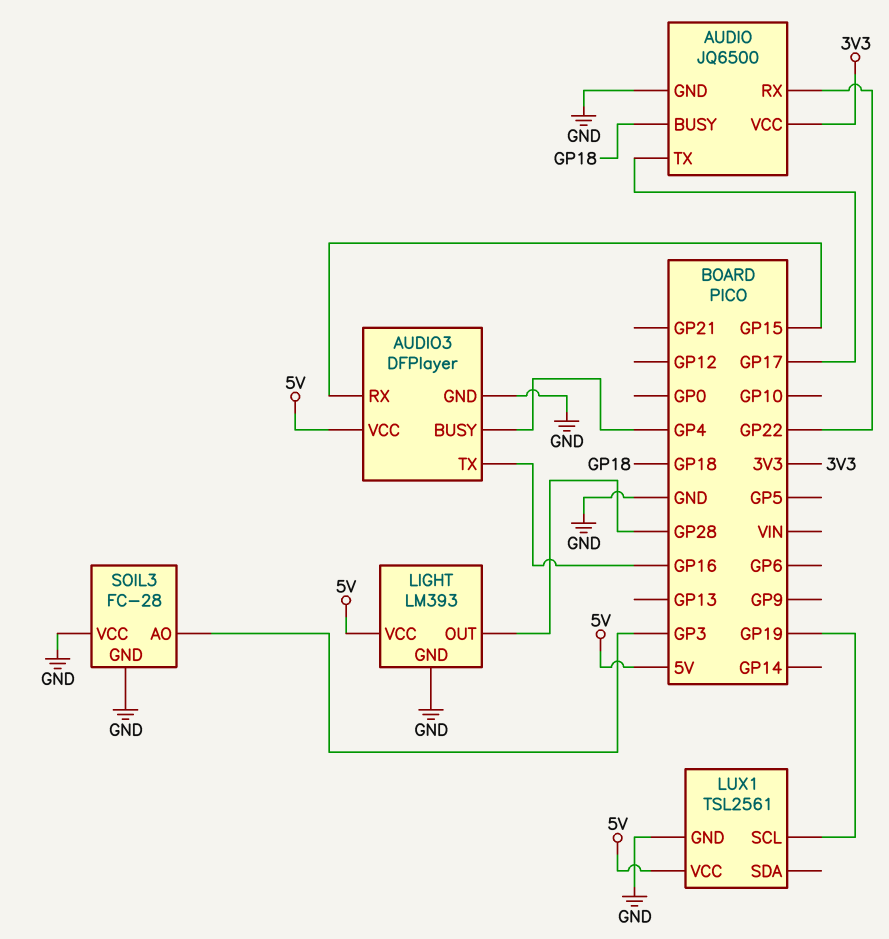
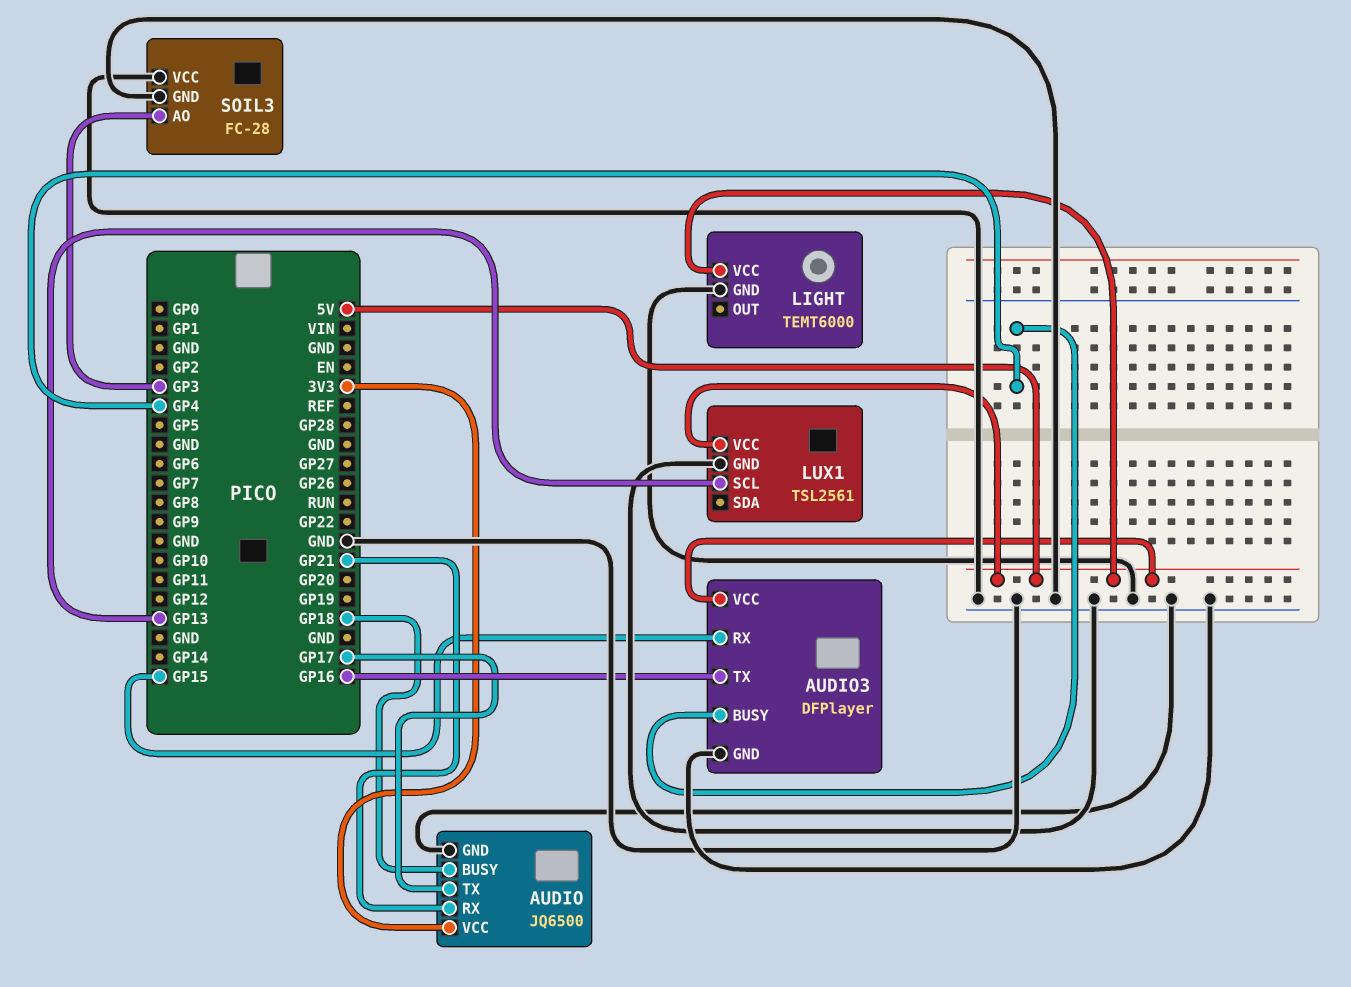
AUDIO pin RX: GP22 -> GP21
LIGHT: LM393 -> TEMT6000
LIGHT pin OUT: GP28 -> none
LUX1 pin SCL: GP19 -> GP13

